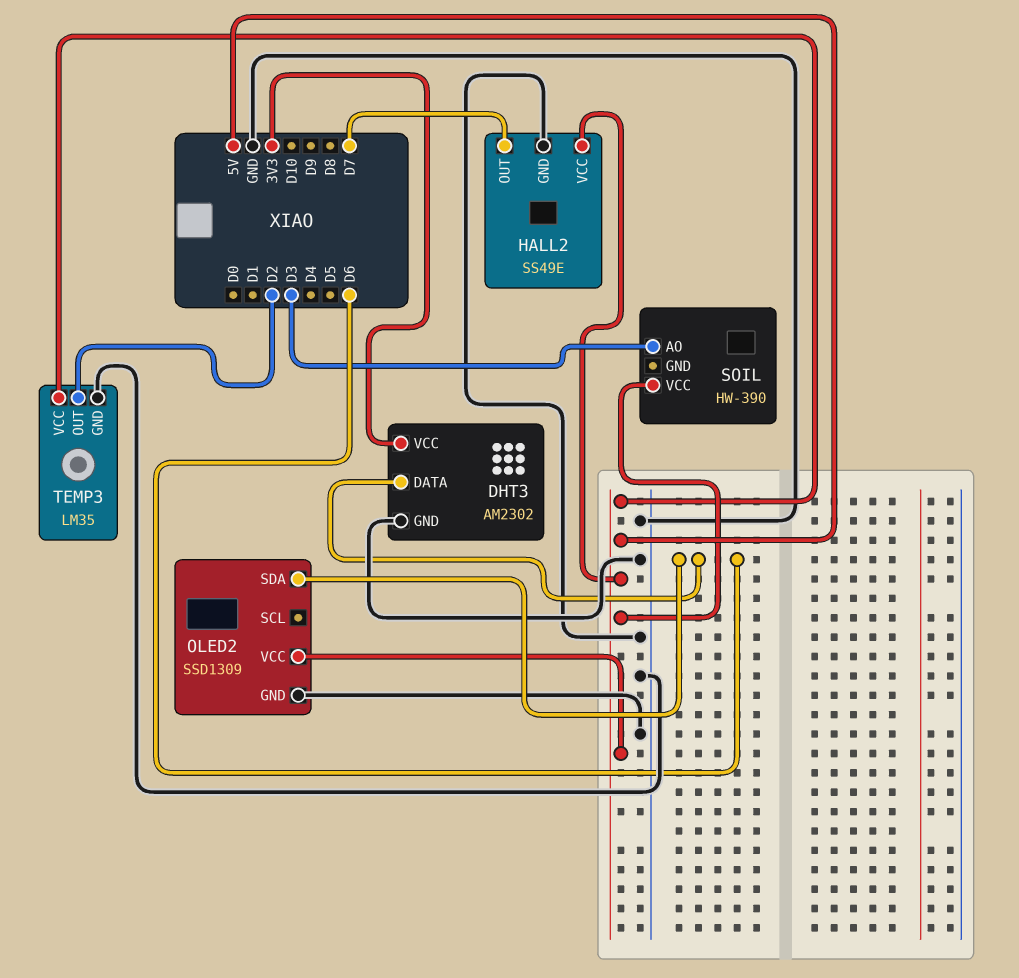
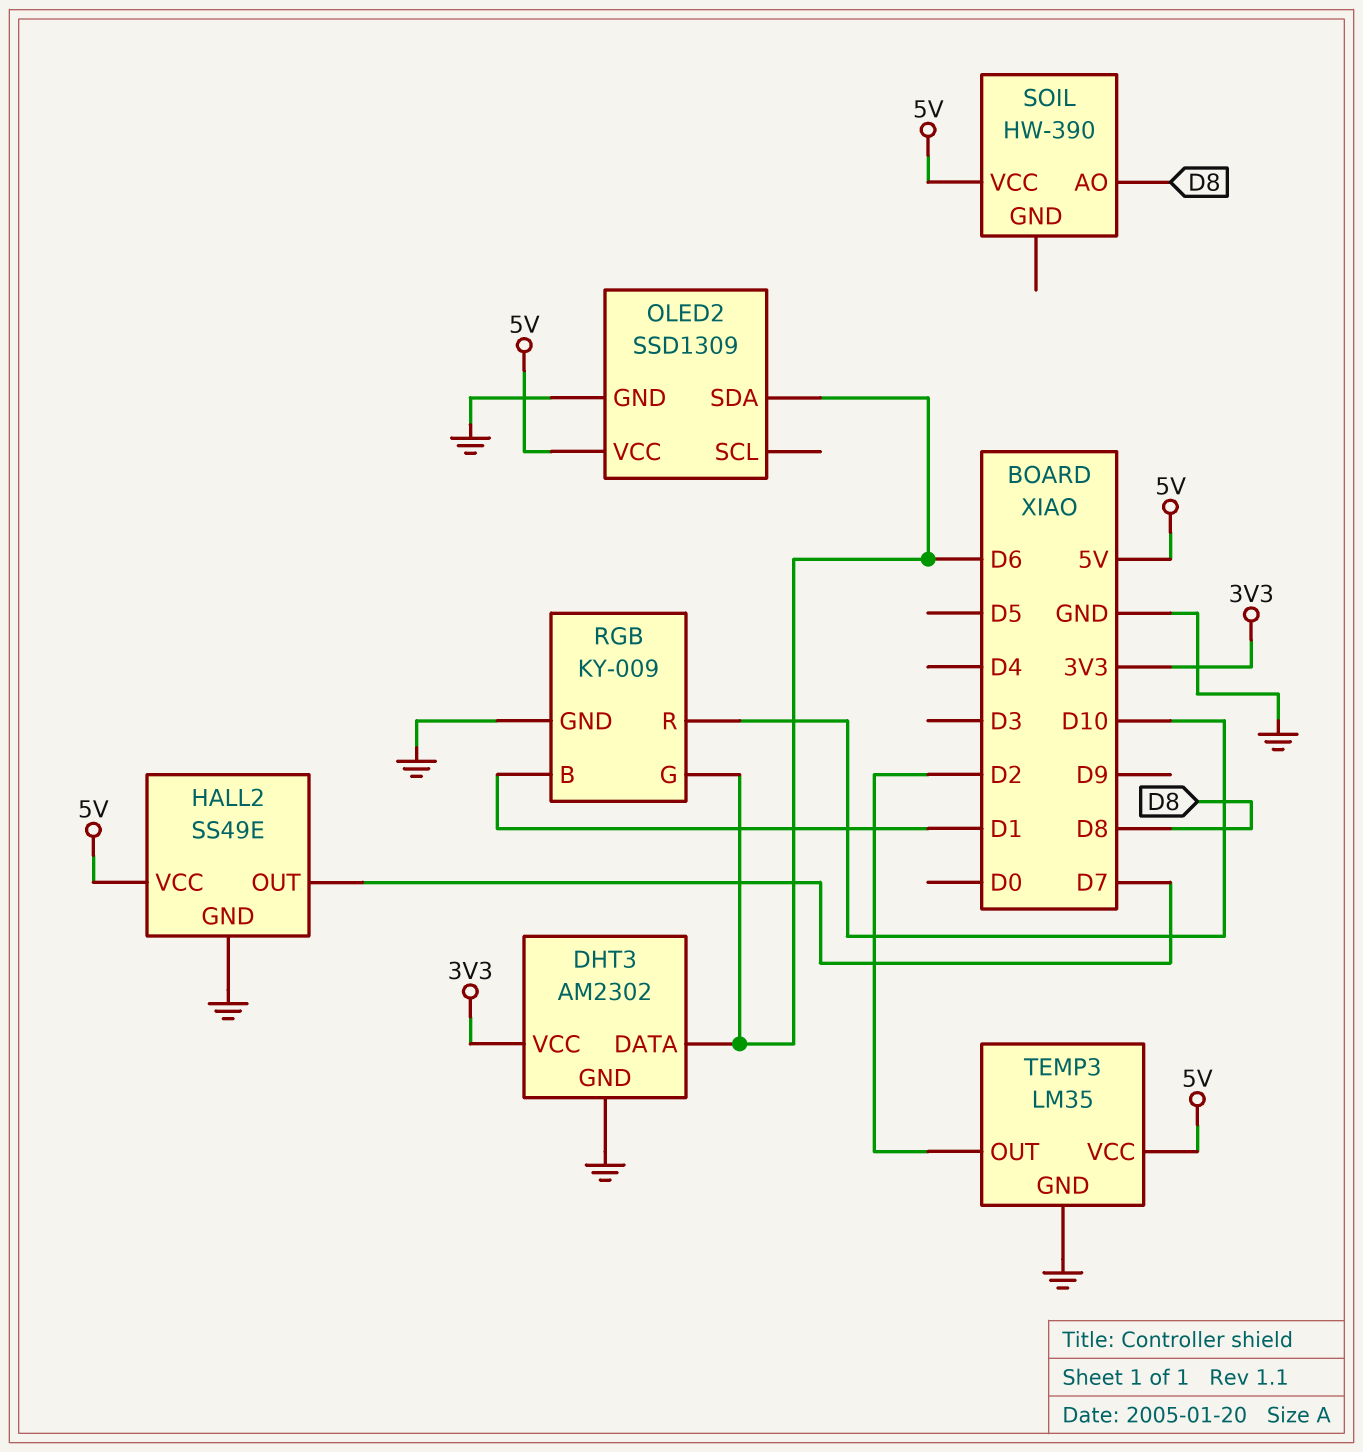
RGB: none -> KY-009
RGB pin B: none -> D1
RGB pin G: none -> D6
RGB pin GND: none -> GND
RGB pin R: none -> D10
SOIL pin AO: D3 -> D8

